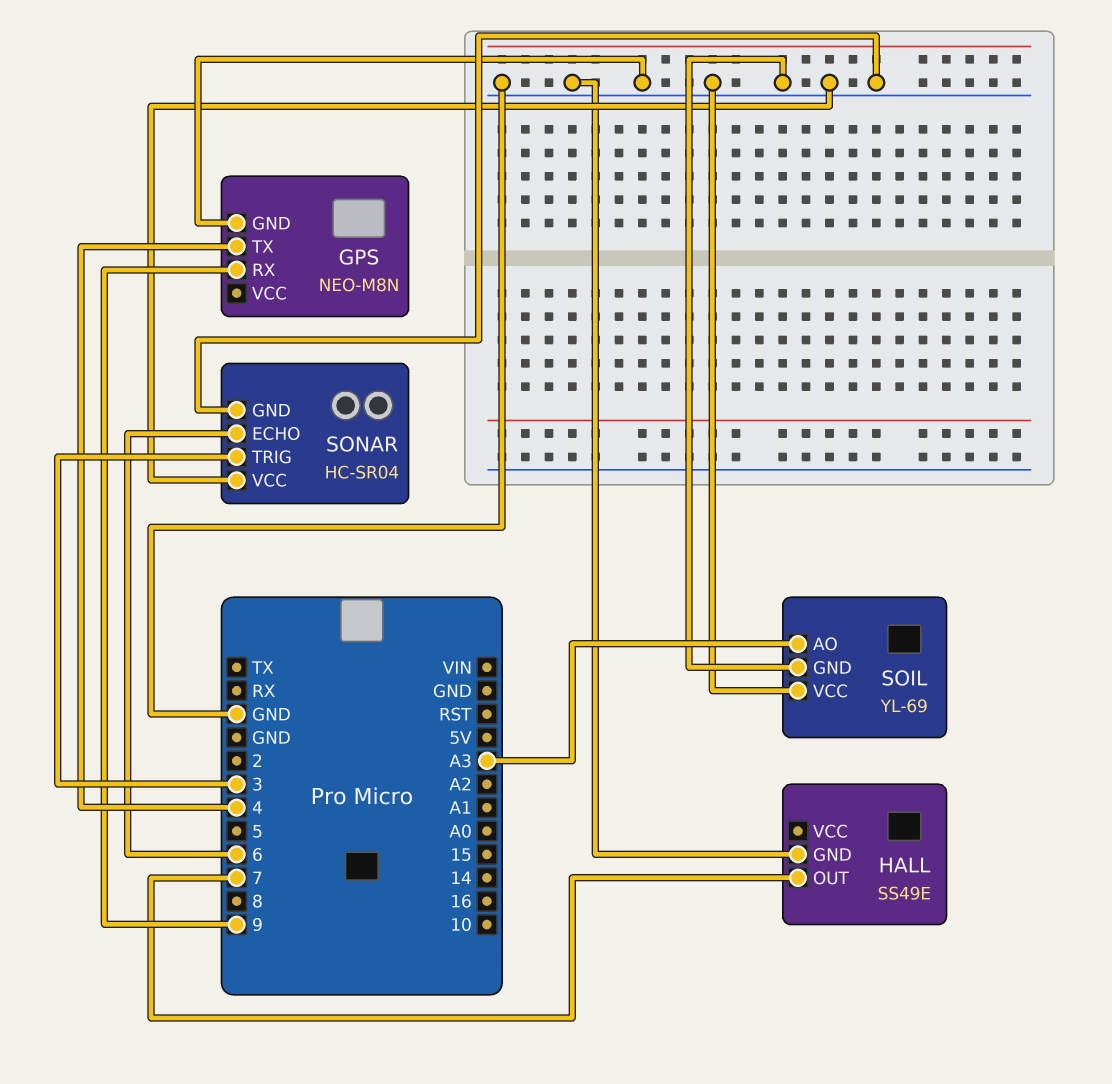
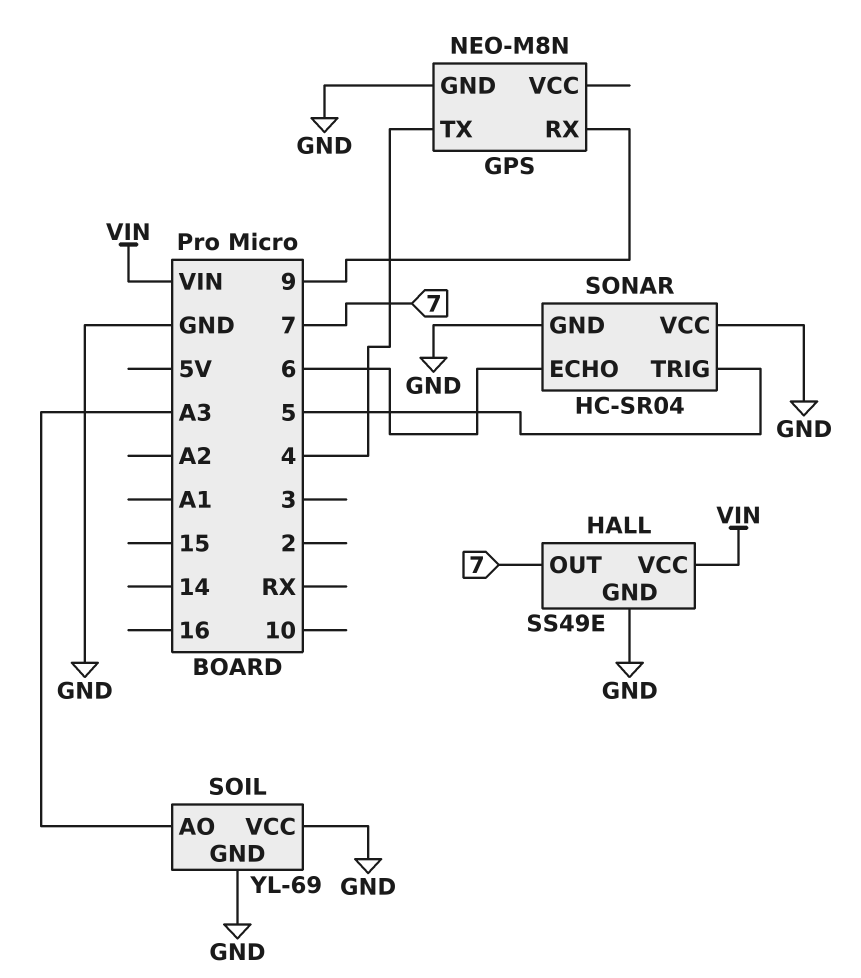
HALL pin VCC: none -> VIN
SONAR pin TRIG: 3 -> 5

